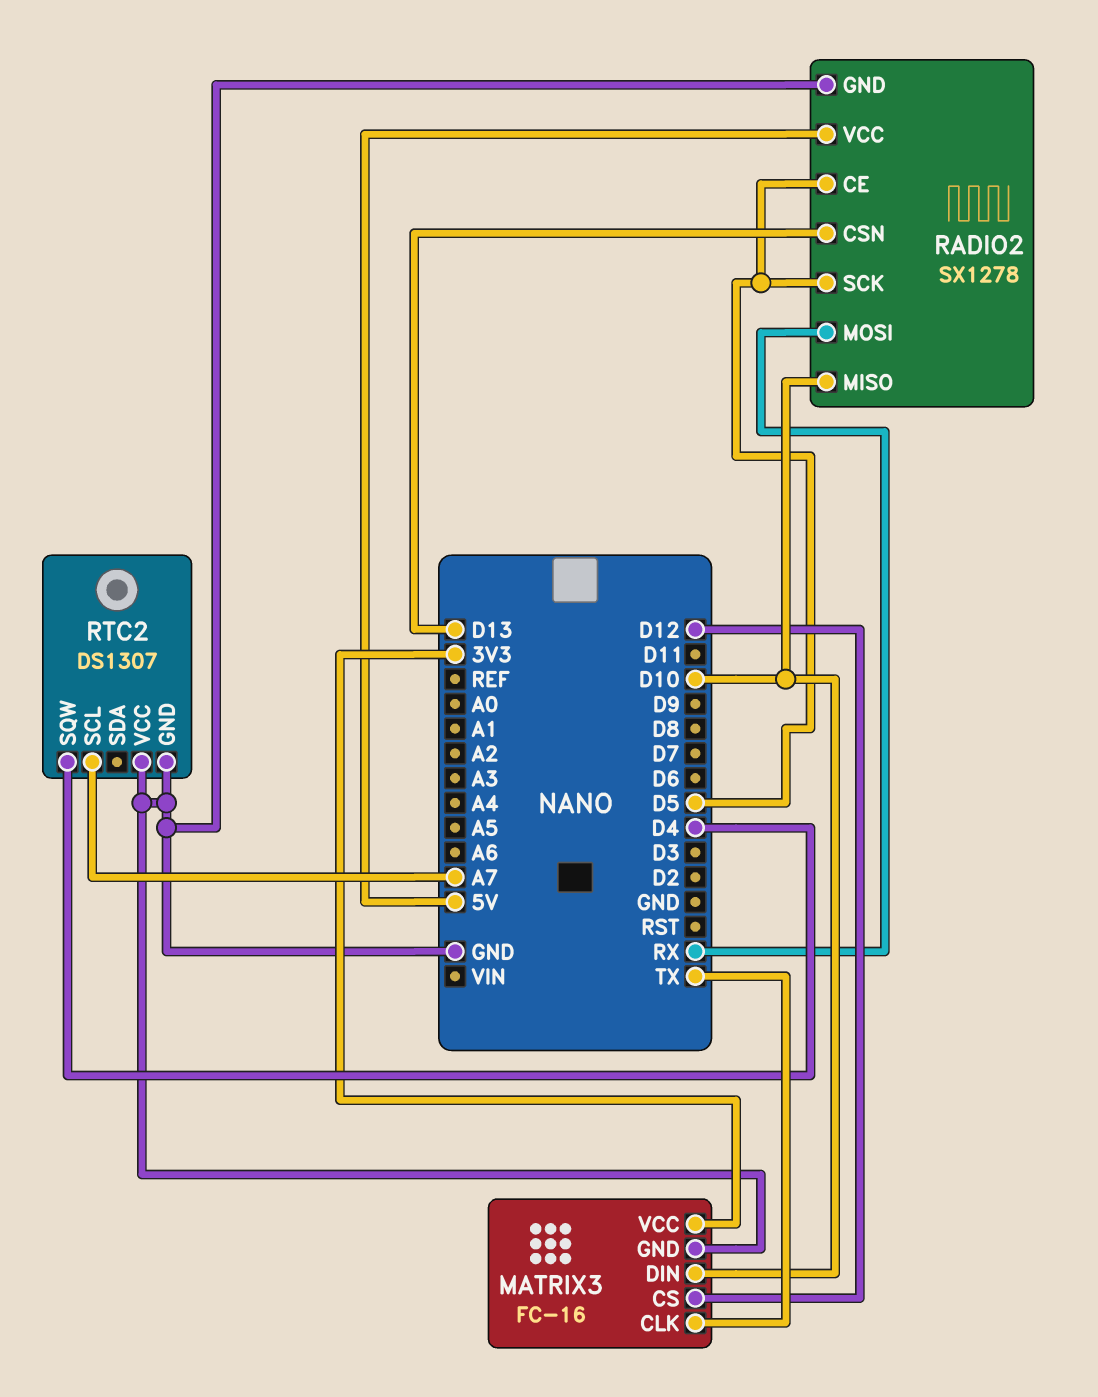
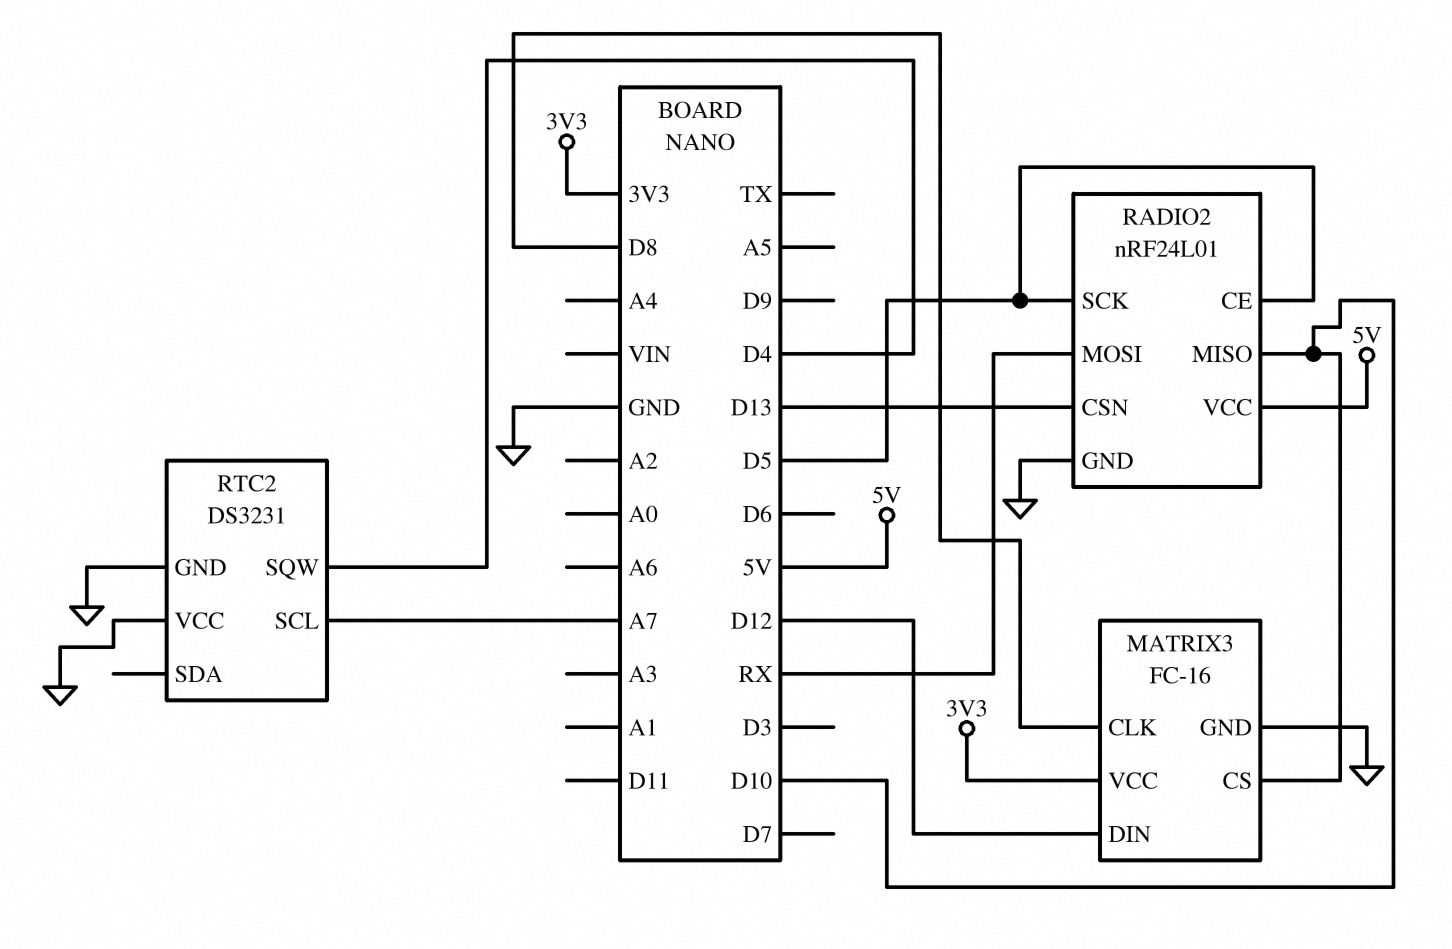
MATRIX3 pin CLK: TX -> D8
MATRIX3 pin CS: D12 -> D10
MATRIX3 pin DIN: D10 -> D12
RADIO2: SX1278 -> nRF24L01
RTC2: DS1307 -> DS3231

